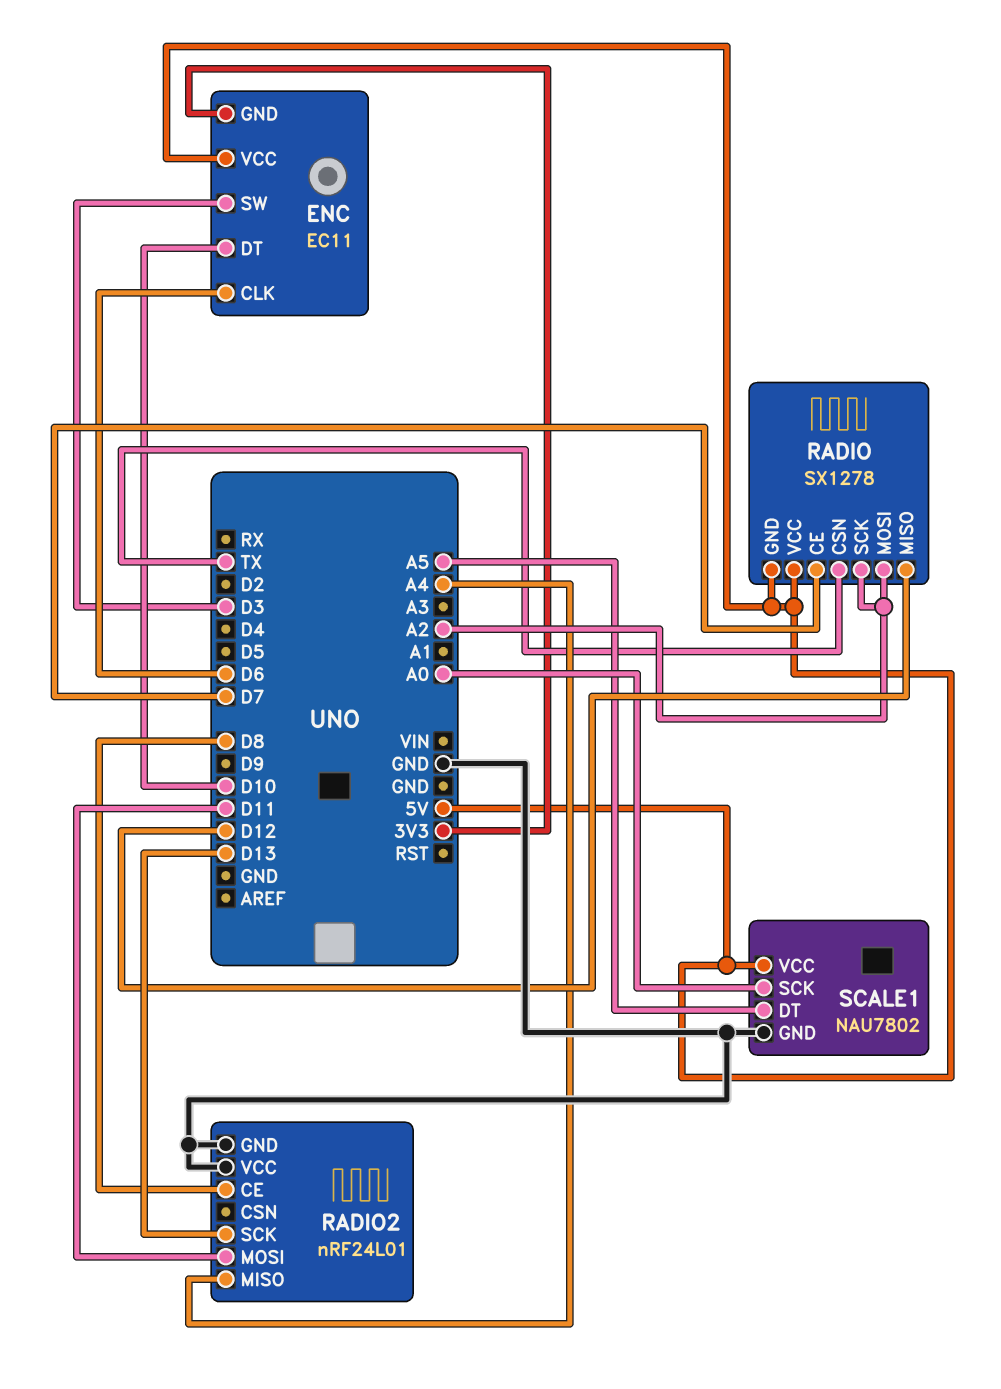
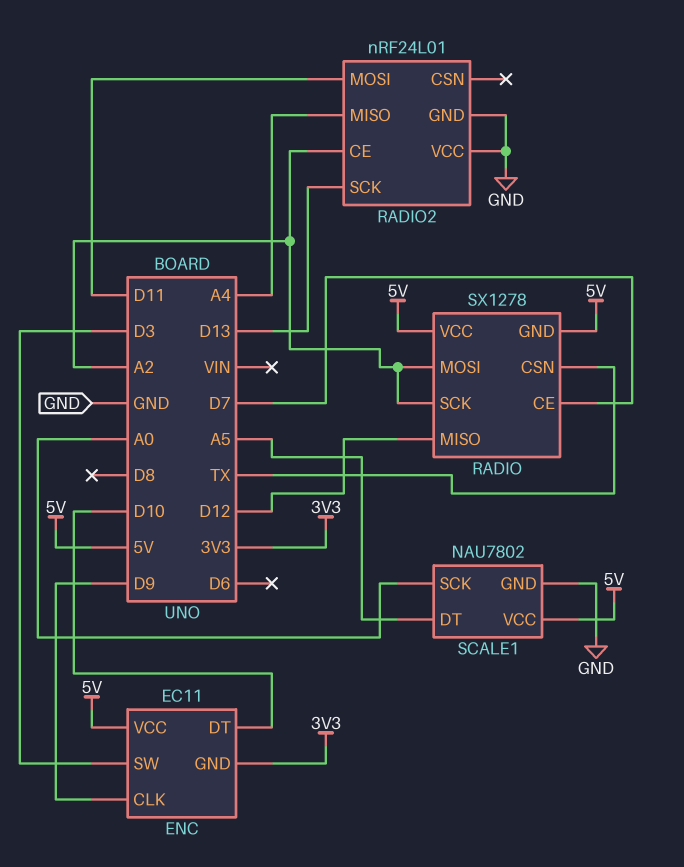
ENC pin CLK: D6 -> D9
RADIO2 pin CE: D8 -> A2

